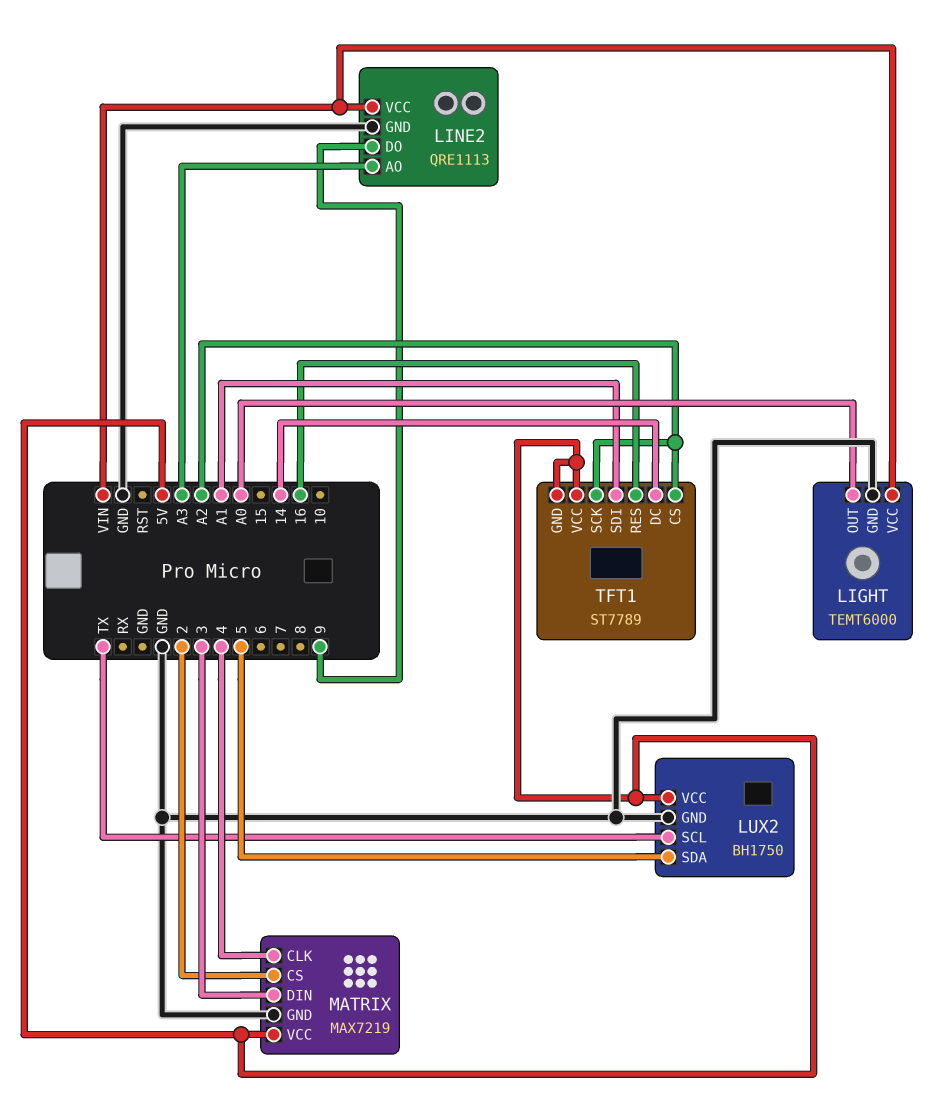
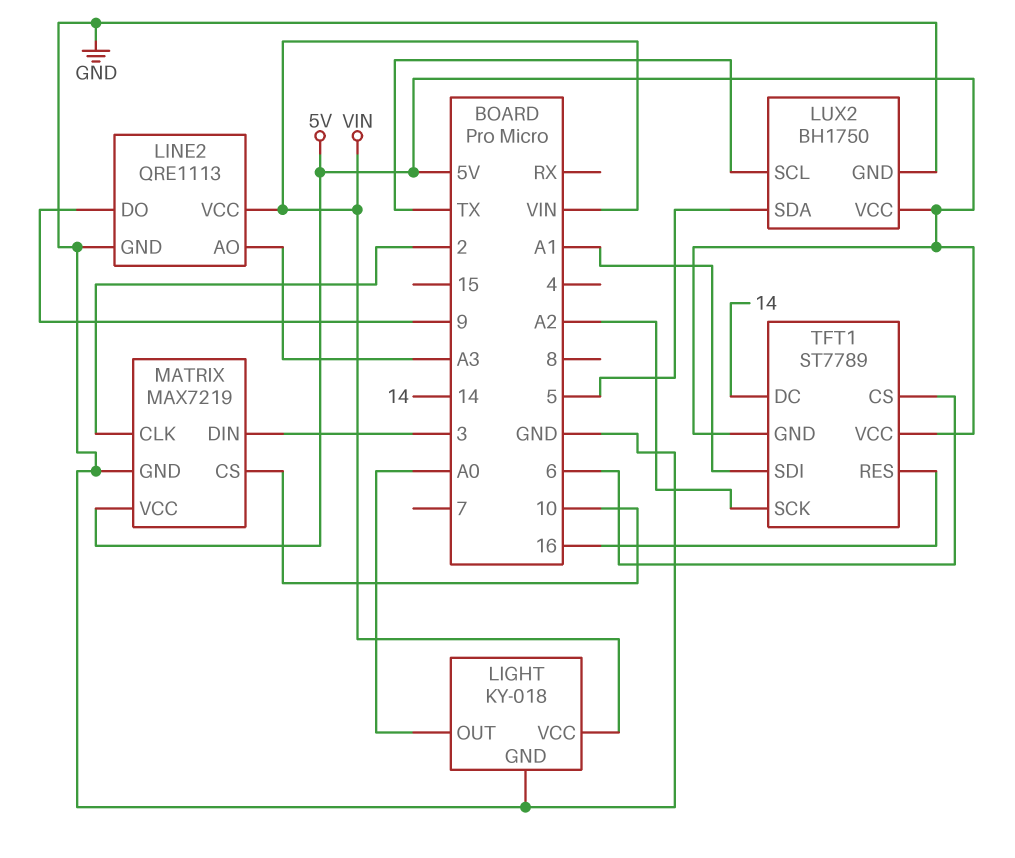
LIGHT: TEMT6000 -> KY-018
MATRIX pin CLK: 4 -> 2
MATRIX pin CS: 2 -> 10
TFT1 pin CS: A2 -> 6

